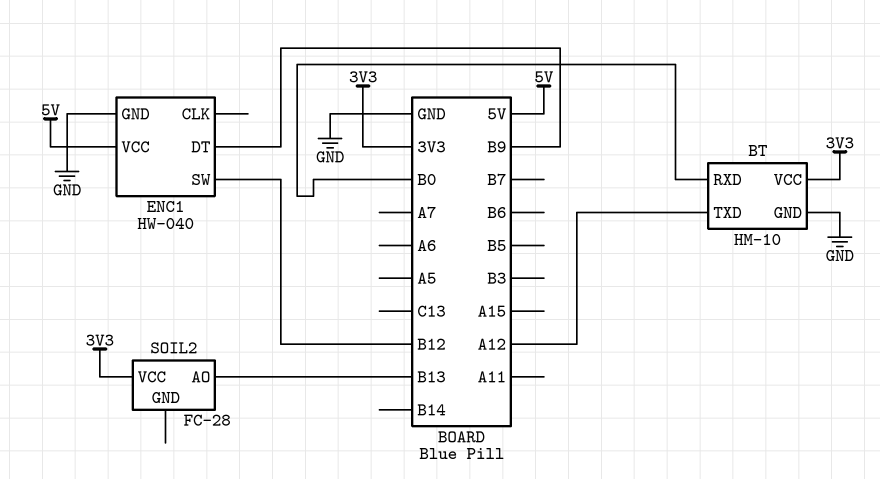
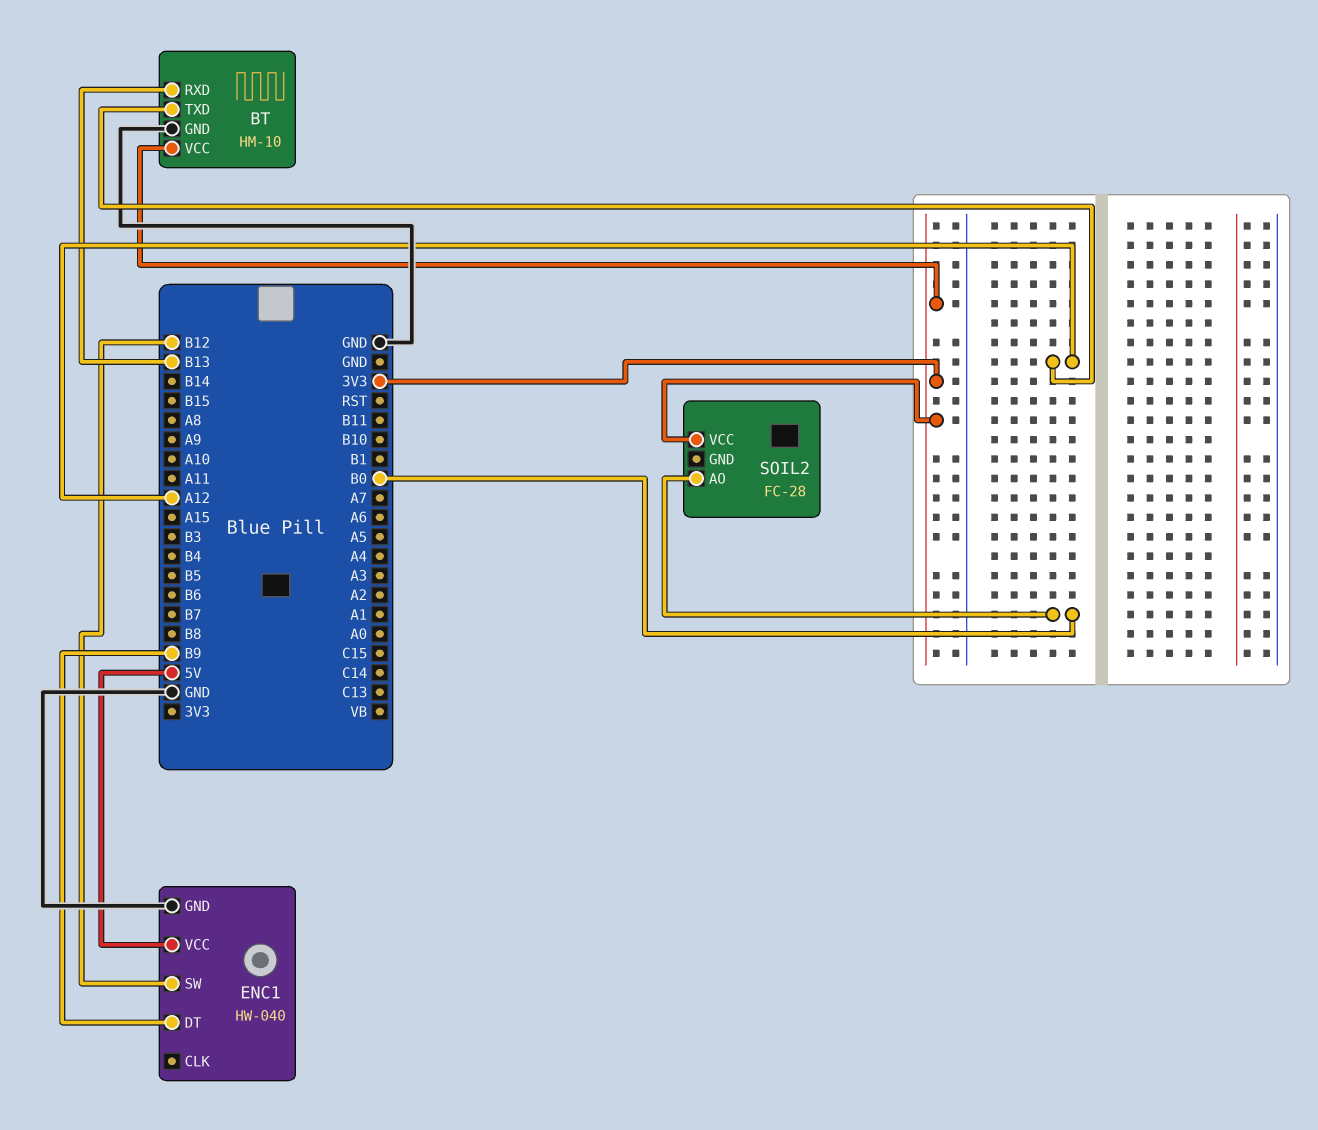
BT pin RXD: B0 -> B13
SOIL2 pin AO: B13 -> B0

